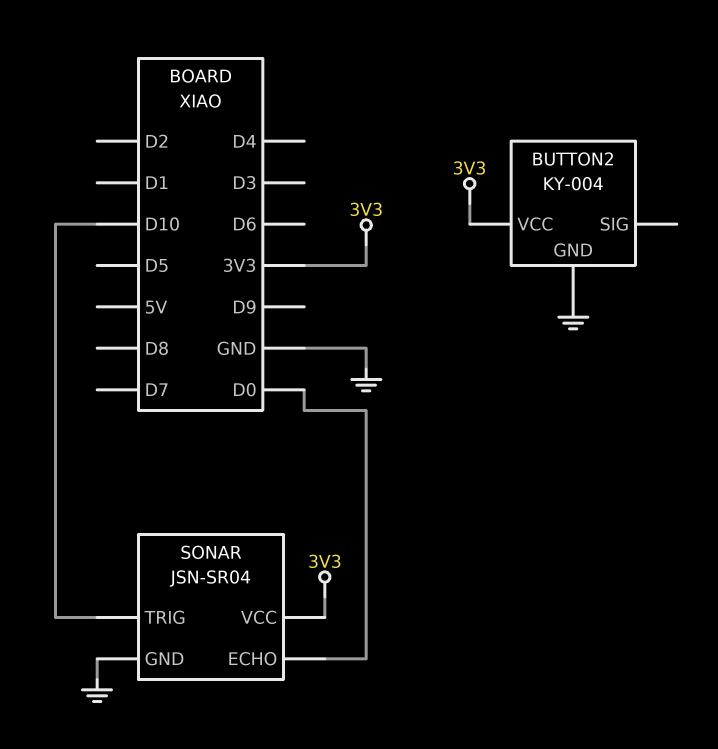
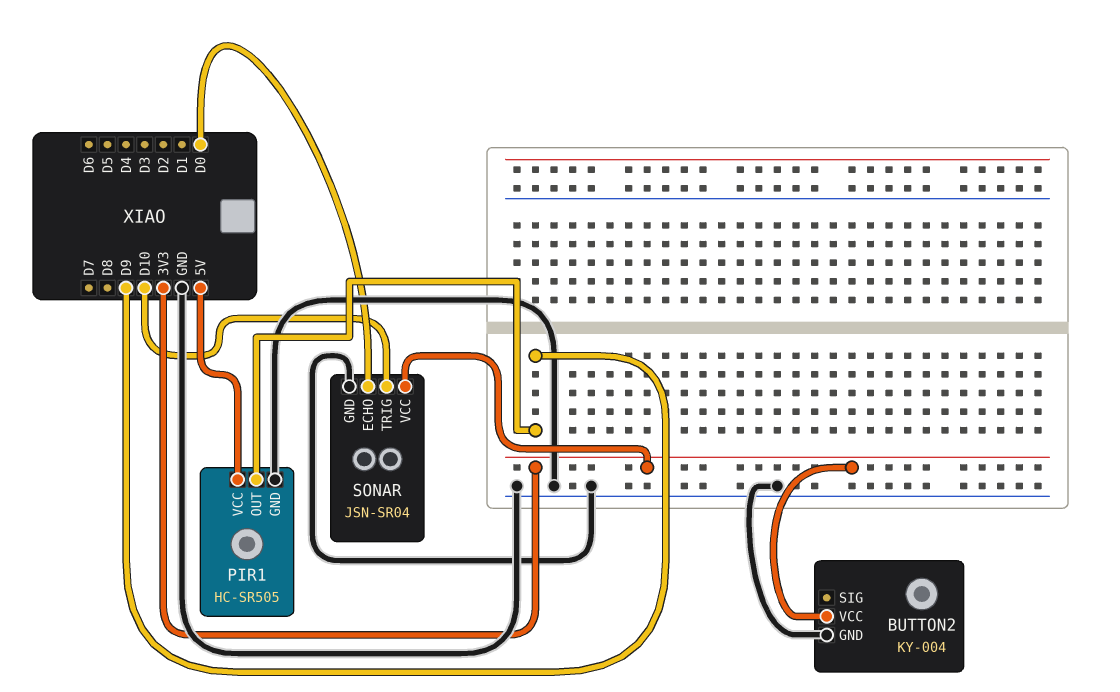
PIR1: none -> HC-SR505
PIR1 pin GND: none -> GND
PIR1 pin OUT: none -> D9
PIR1 pin VCC: none -> 5V

